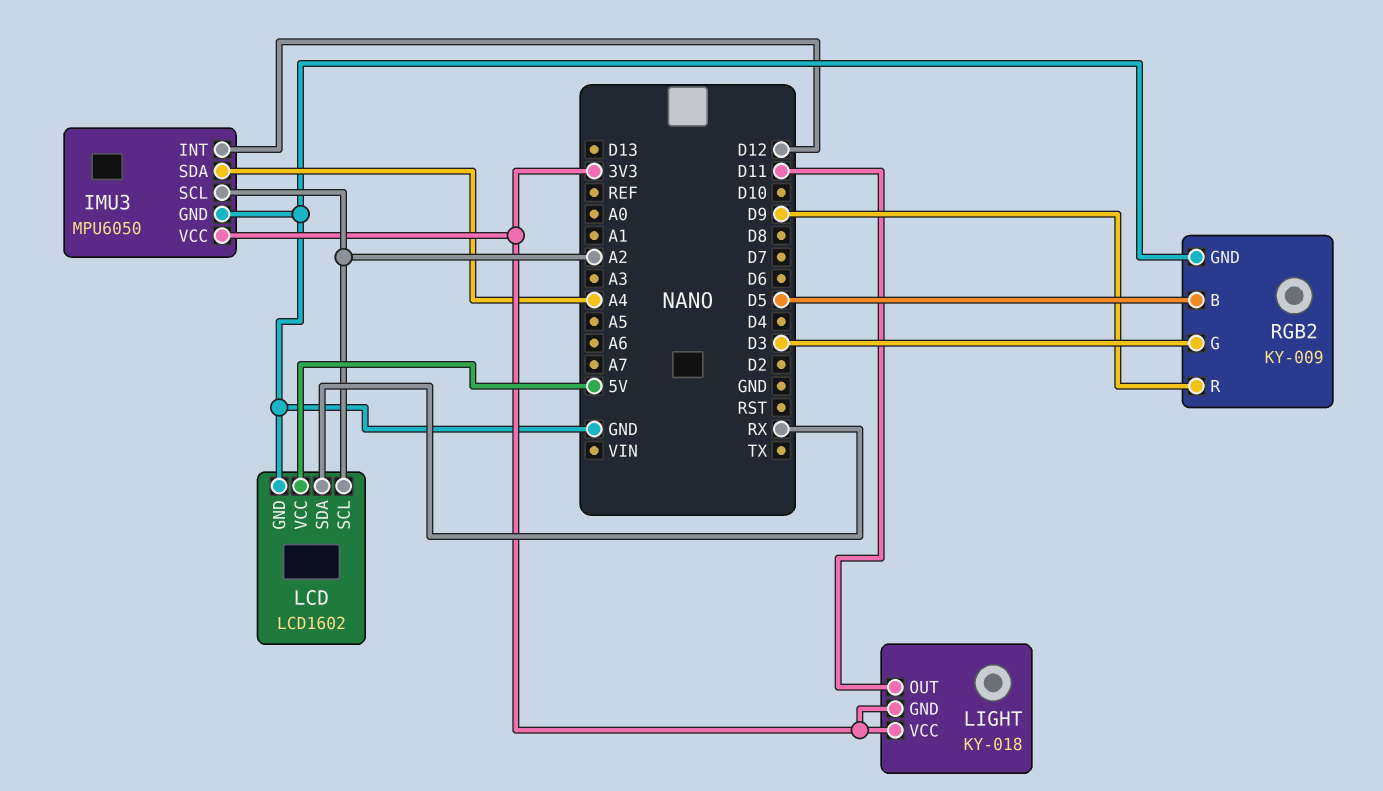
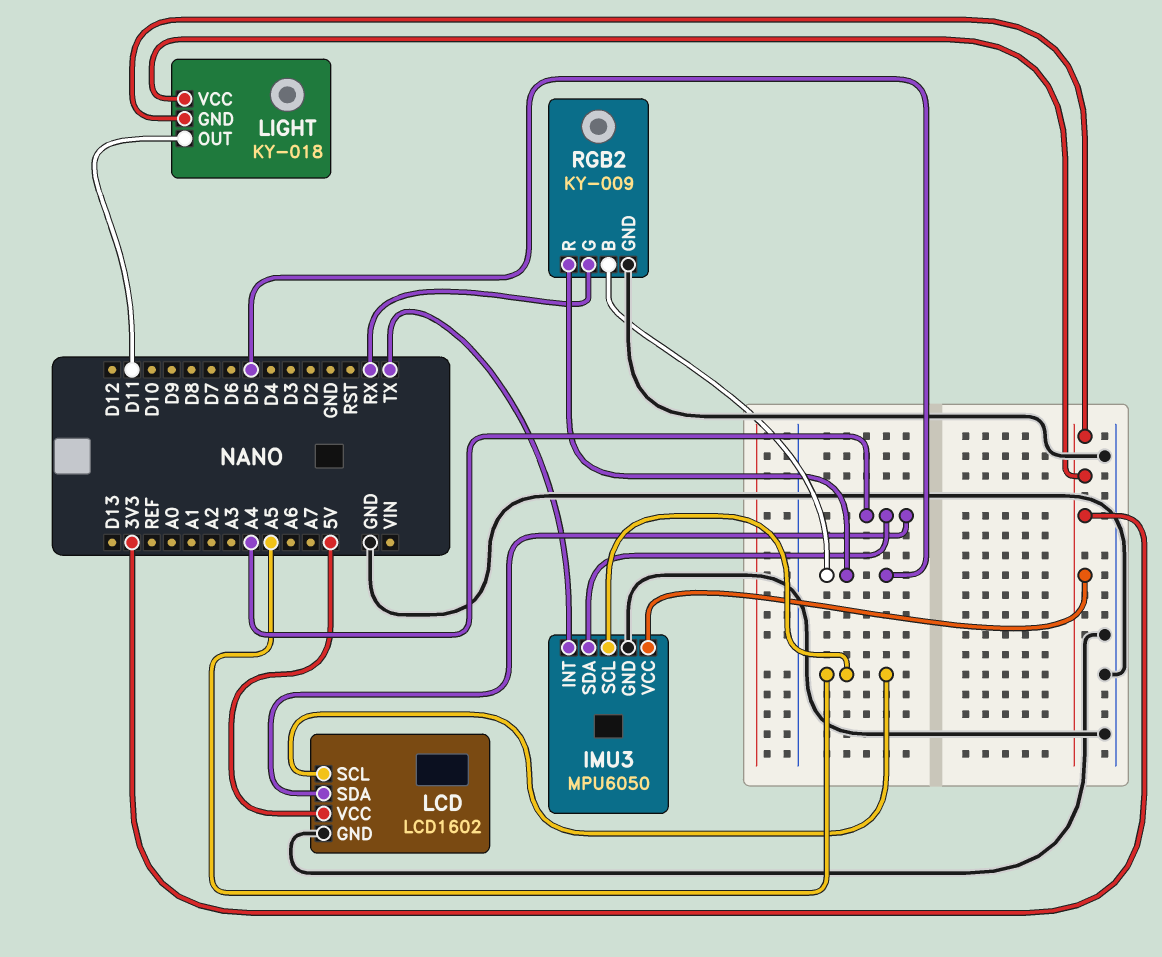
IMU3 pin INT: D12 -> TX
IMU3 pin SCL: A2 -> A5
LCD pin SCL: A2 -> A5
LCD pin SDA: RX -> A4
RGB2 pin G: D3 -> RX
RGB2 pin R: D9 -> D5

